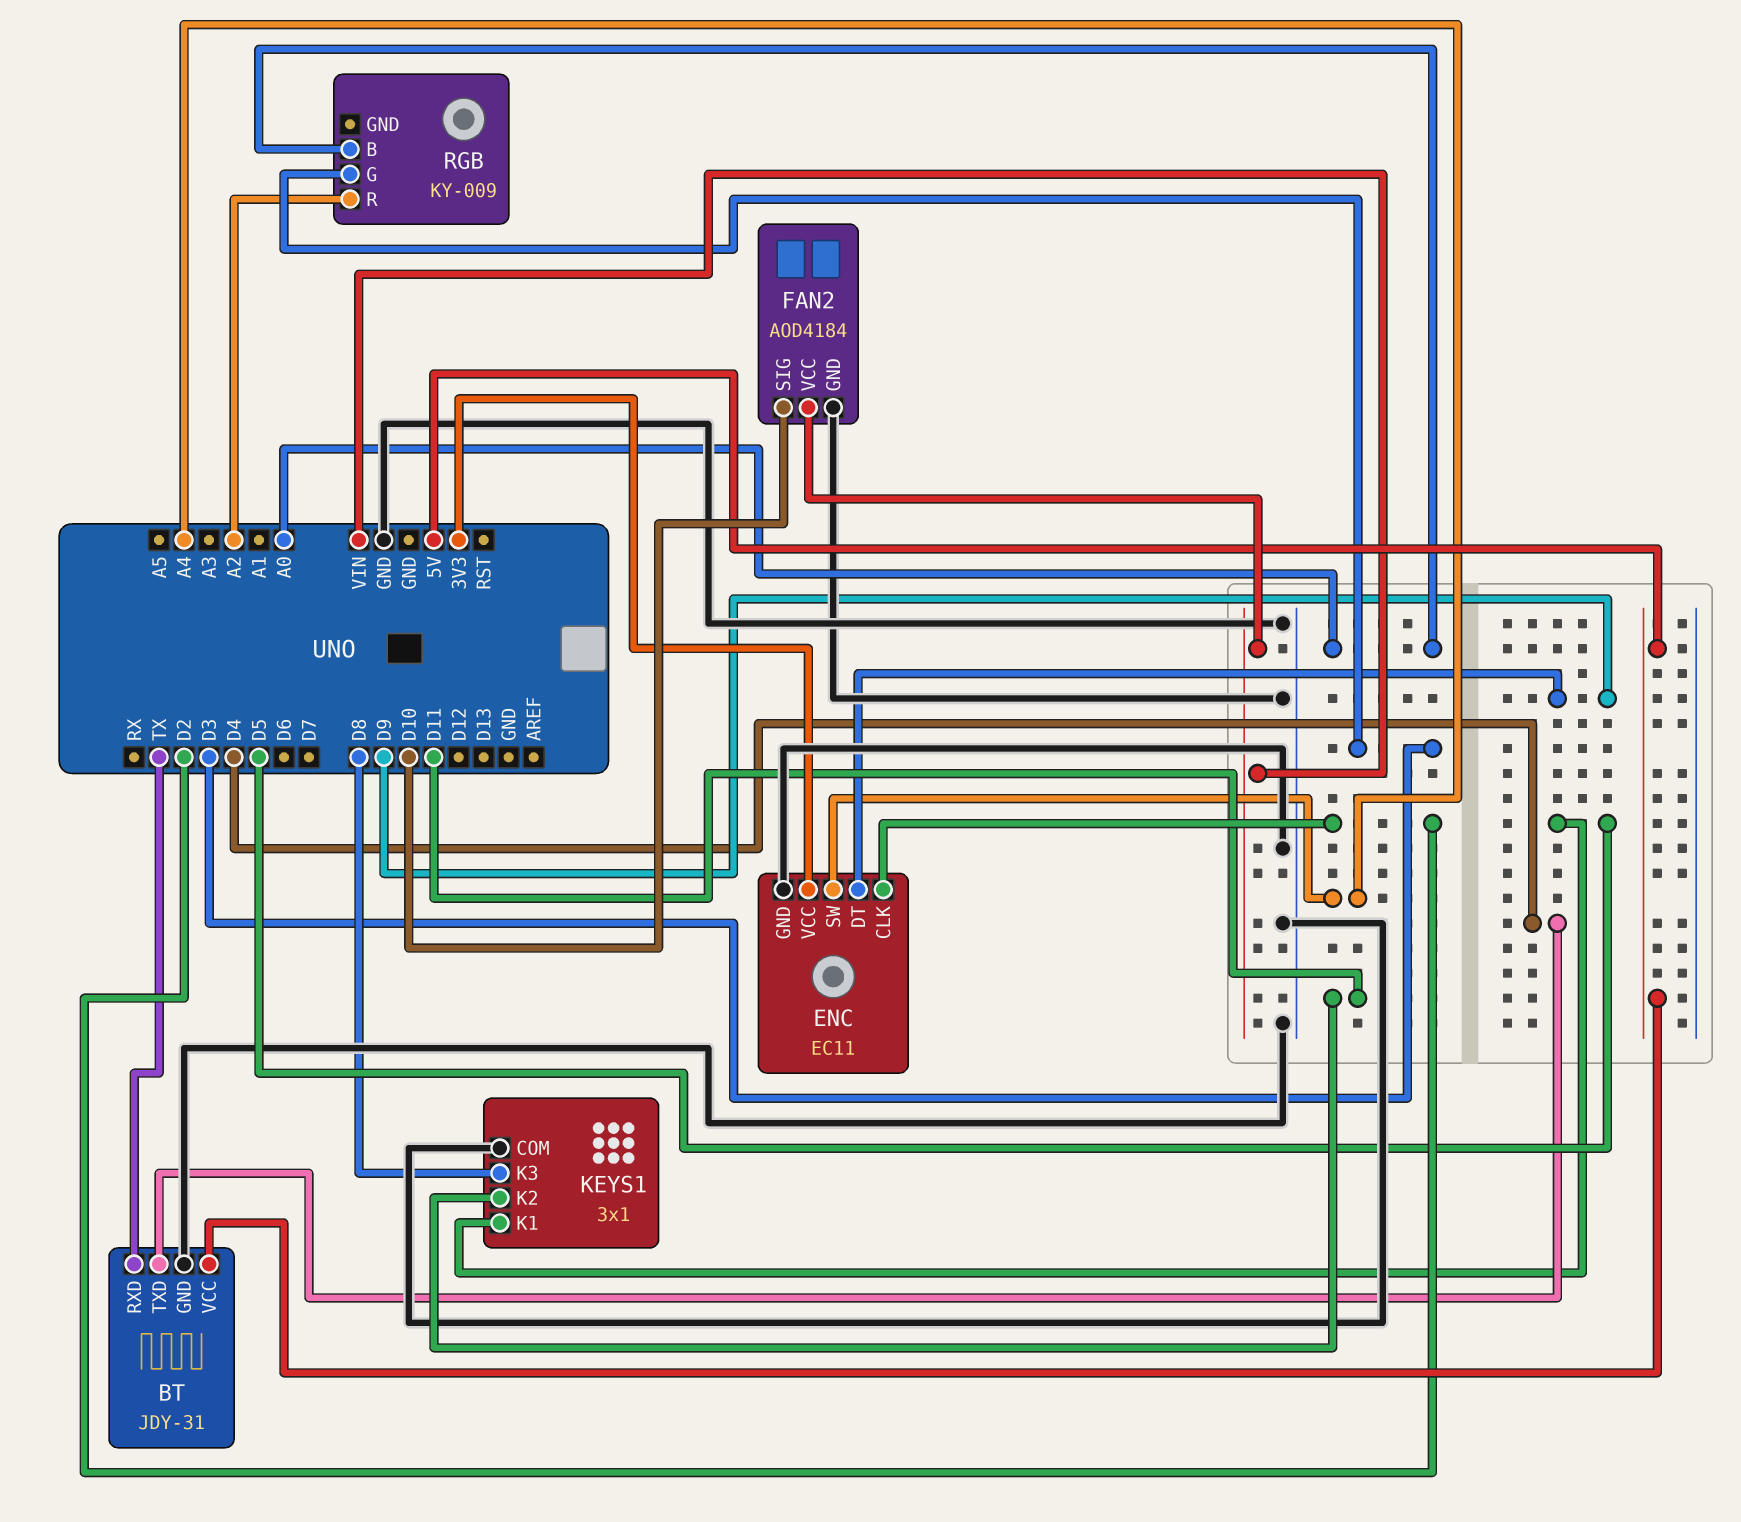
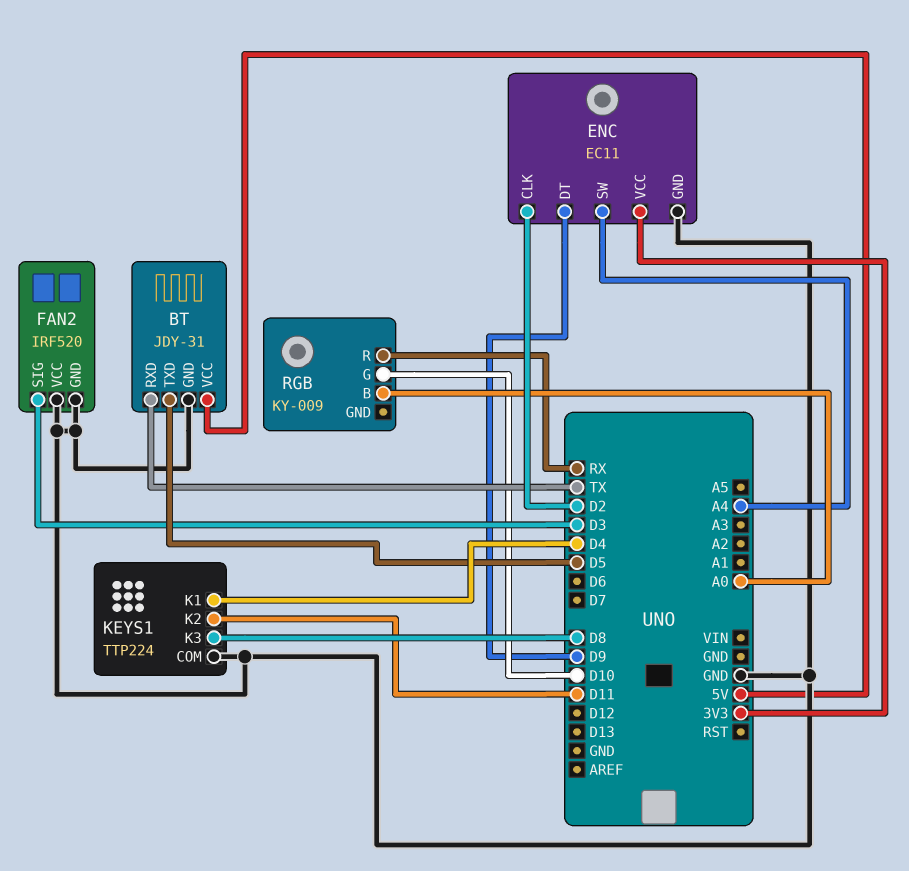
BT pin TXD: D4 -> D5
FAN2: AOD4184 -> IRF520
FAN2 pin SIG: D10 -> D3
FAN2 pin VCC: VIN -> GND
KEYS1: 3x1 -> TTP224
KEYS1 pin K1: D5 -> D4
RGB pin G: D3 -> D10
RGB pin R: A2 -> RX

